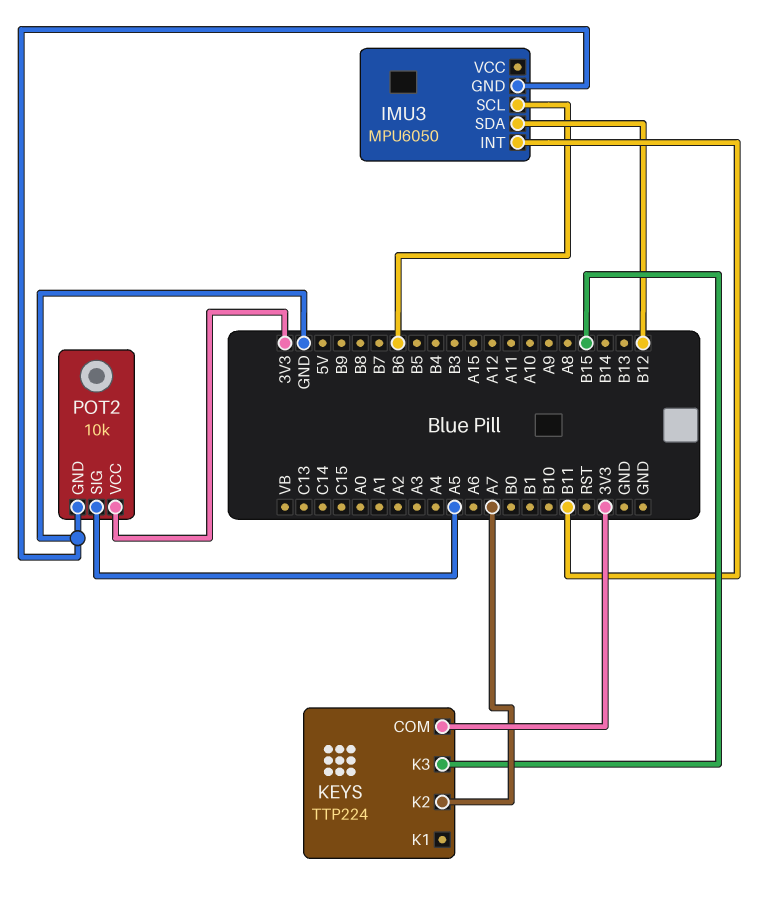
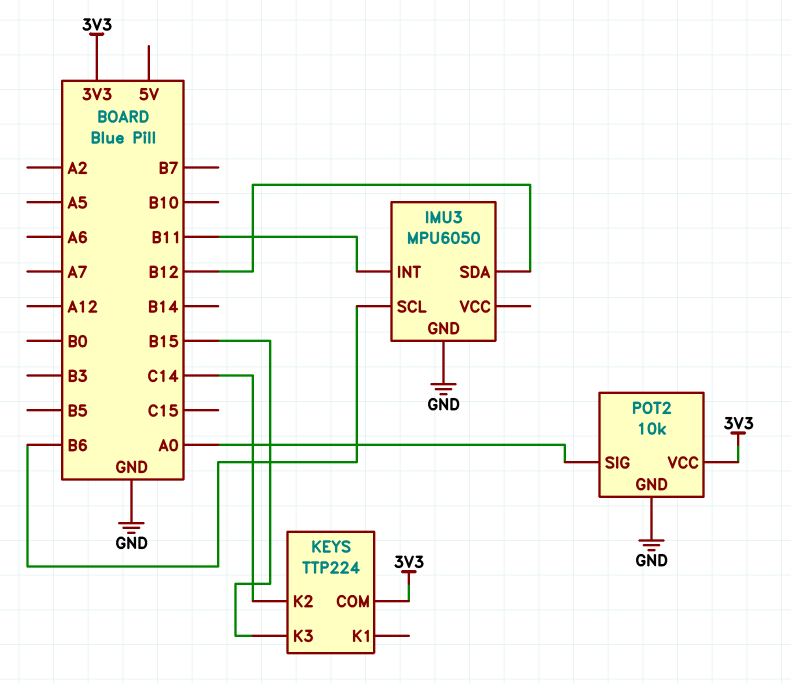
KEYS pin K2: A7 -> C14
POT2 pin SIG: A5 -> A0

